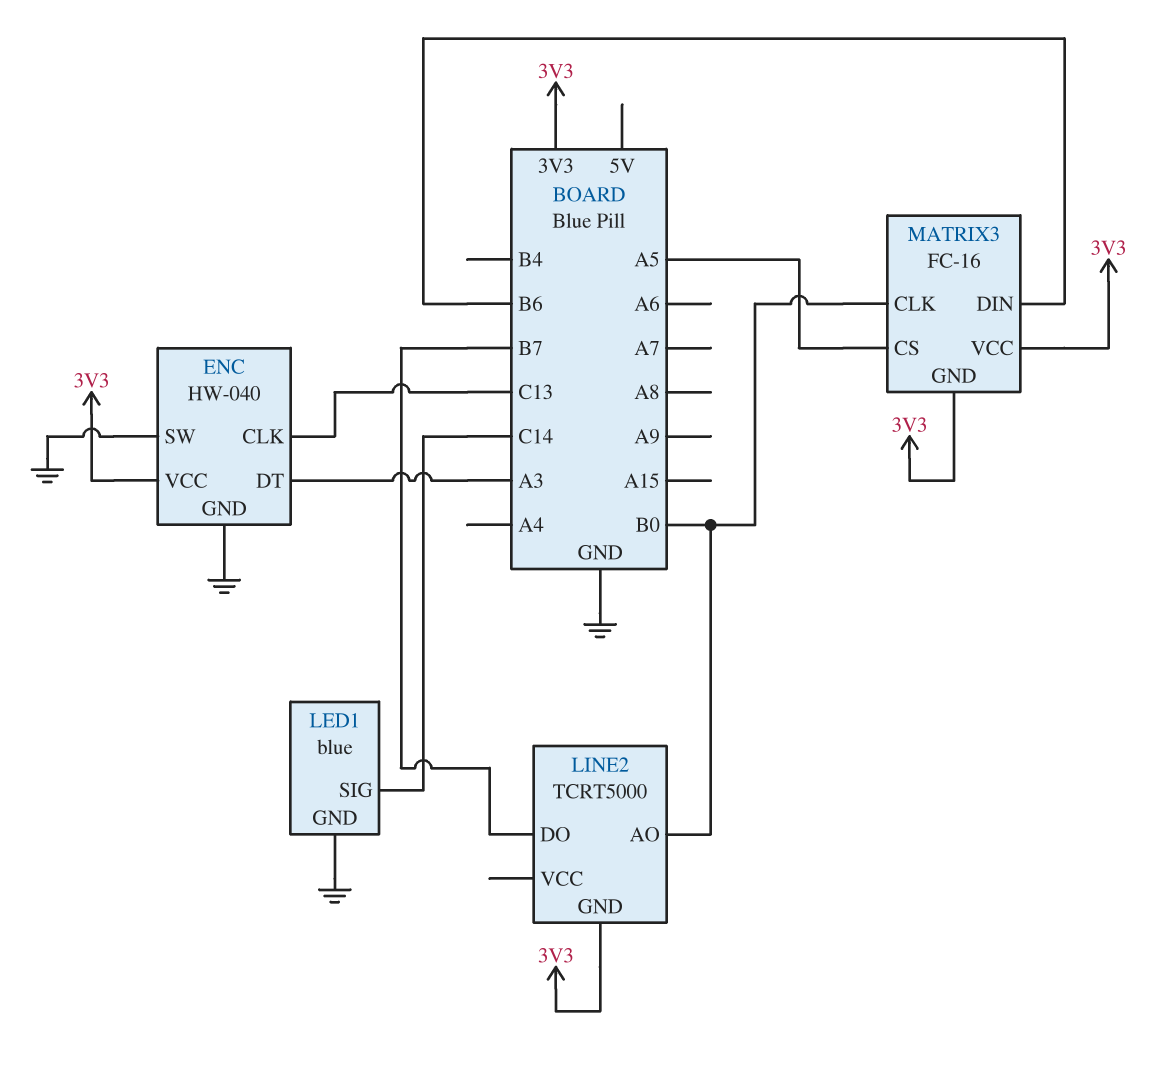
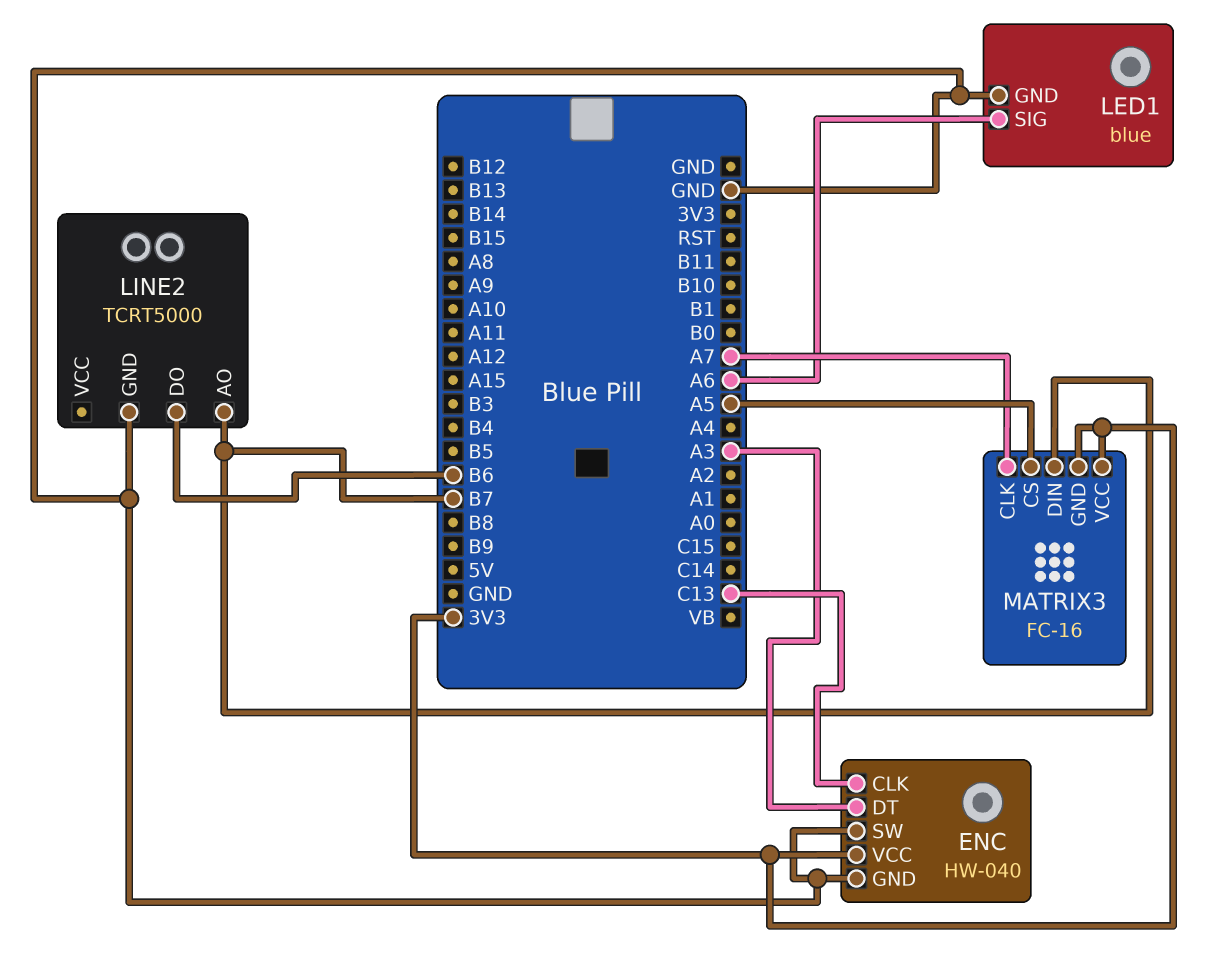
LED1 pin SIG: C14 -> A6
LINE2 pin AO: B0 -> B7
LINE2 pin DO: B7 -> B6
LINE2 pin GND: 3V3 -> GND
MATRIX3 pin CLK: B0 -> A7
MATRIX3 pin DIN: B6 -> B7

